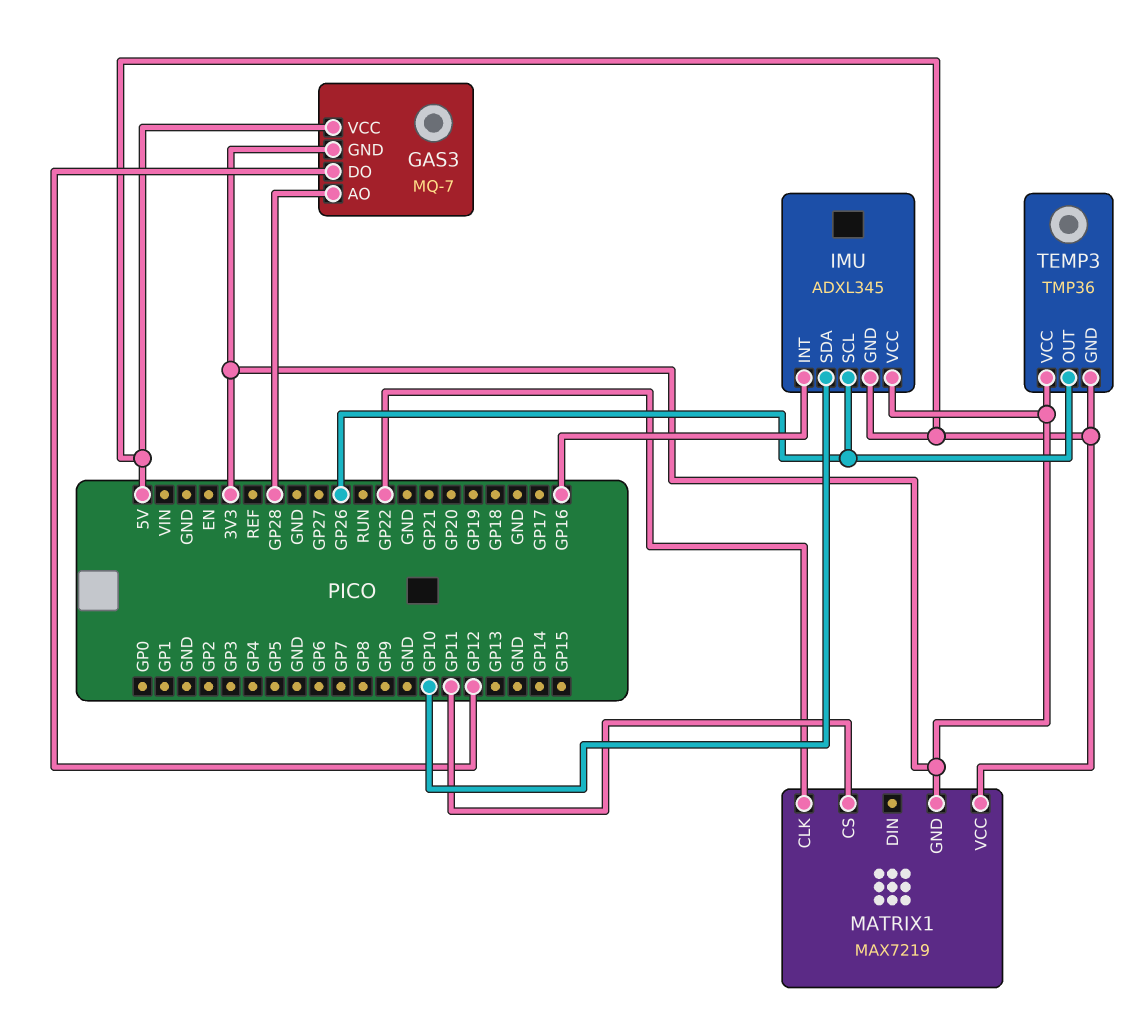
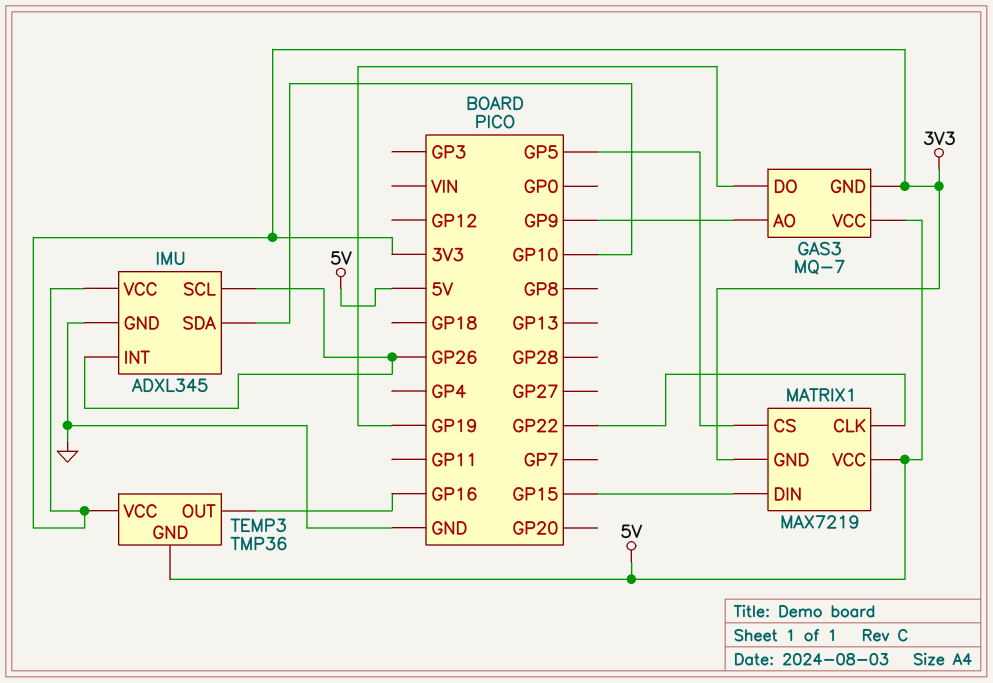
GAS3 pin AO: GP28 -> GP9
GAS3 pin DO: GP12 -> GP19
IMU pin GND: 5V -> GND
IMU pin INT: GP16 -> GP26
MATRIX1 pin CS: GP11 -> GP5
MATRIX1 pin DIN: none -> GP15
TEMP3 pin OUT: GP26 -> GP16

